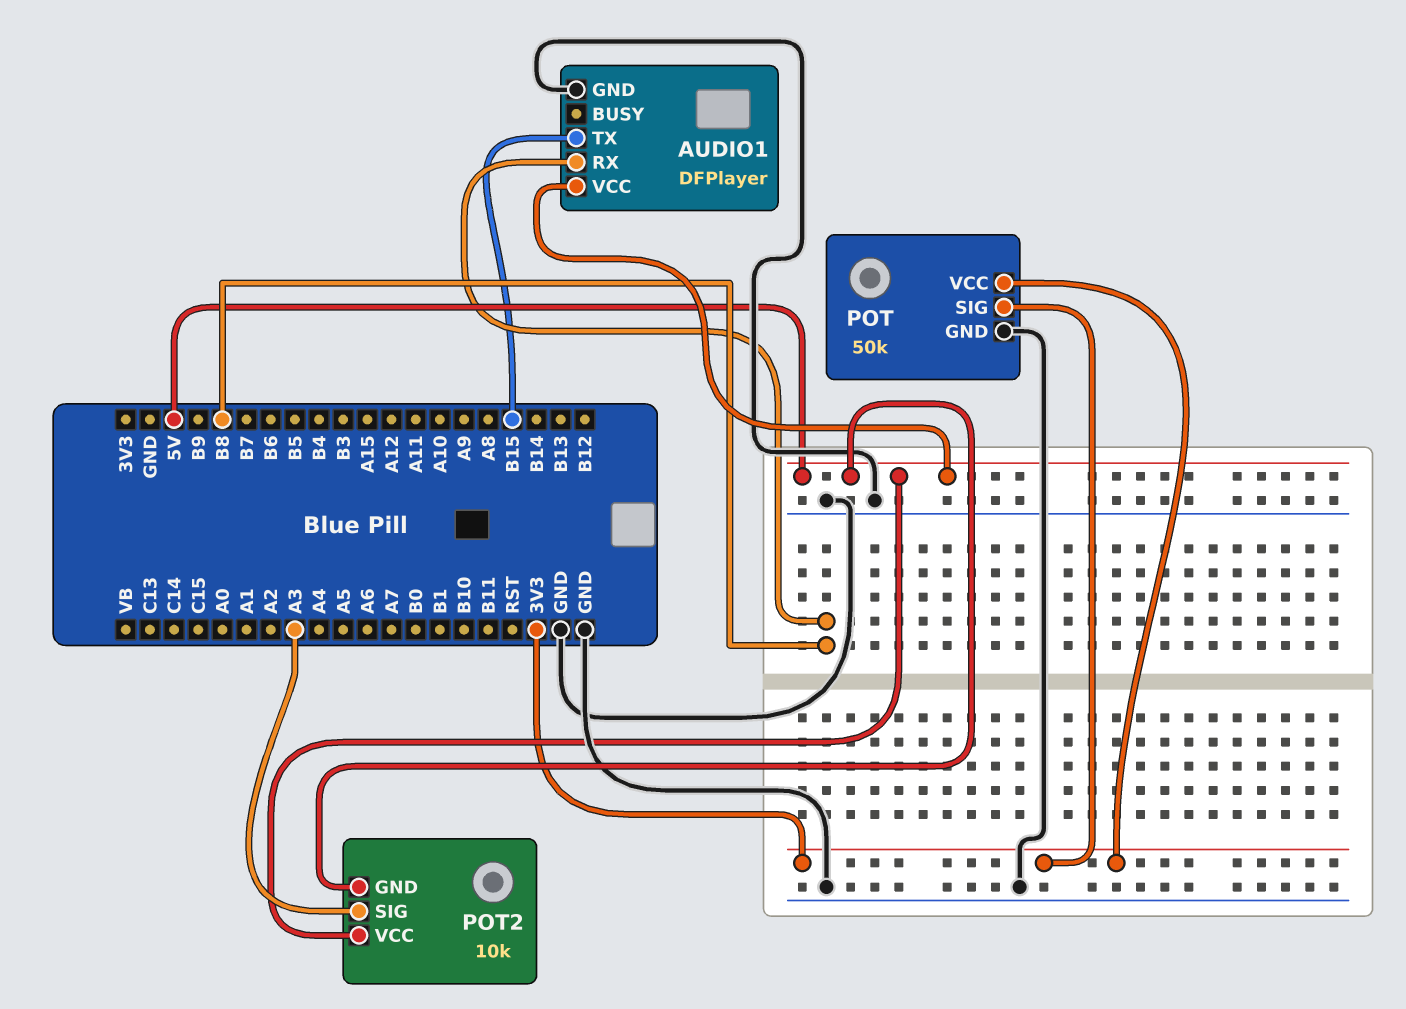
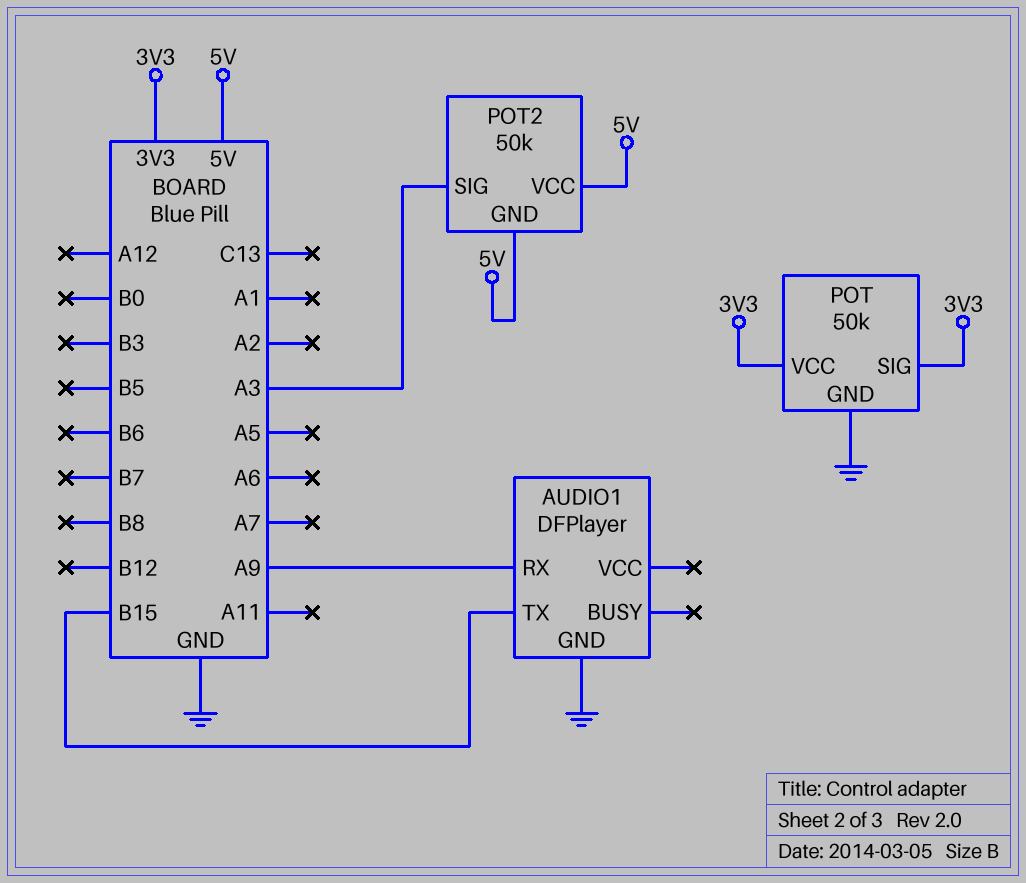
AUDIO1 pin RX: B8 -> A9
AUDIO1 pin VCC: 5V -> none
POT2: 10k -> 50k

